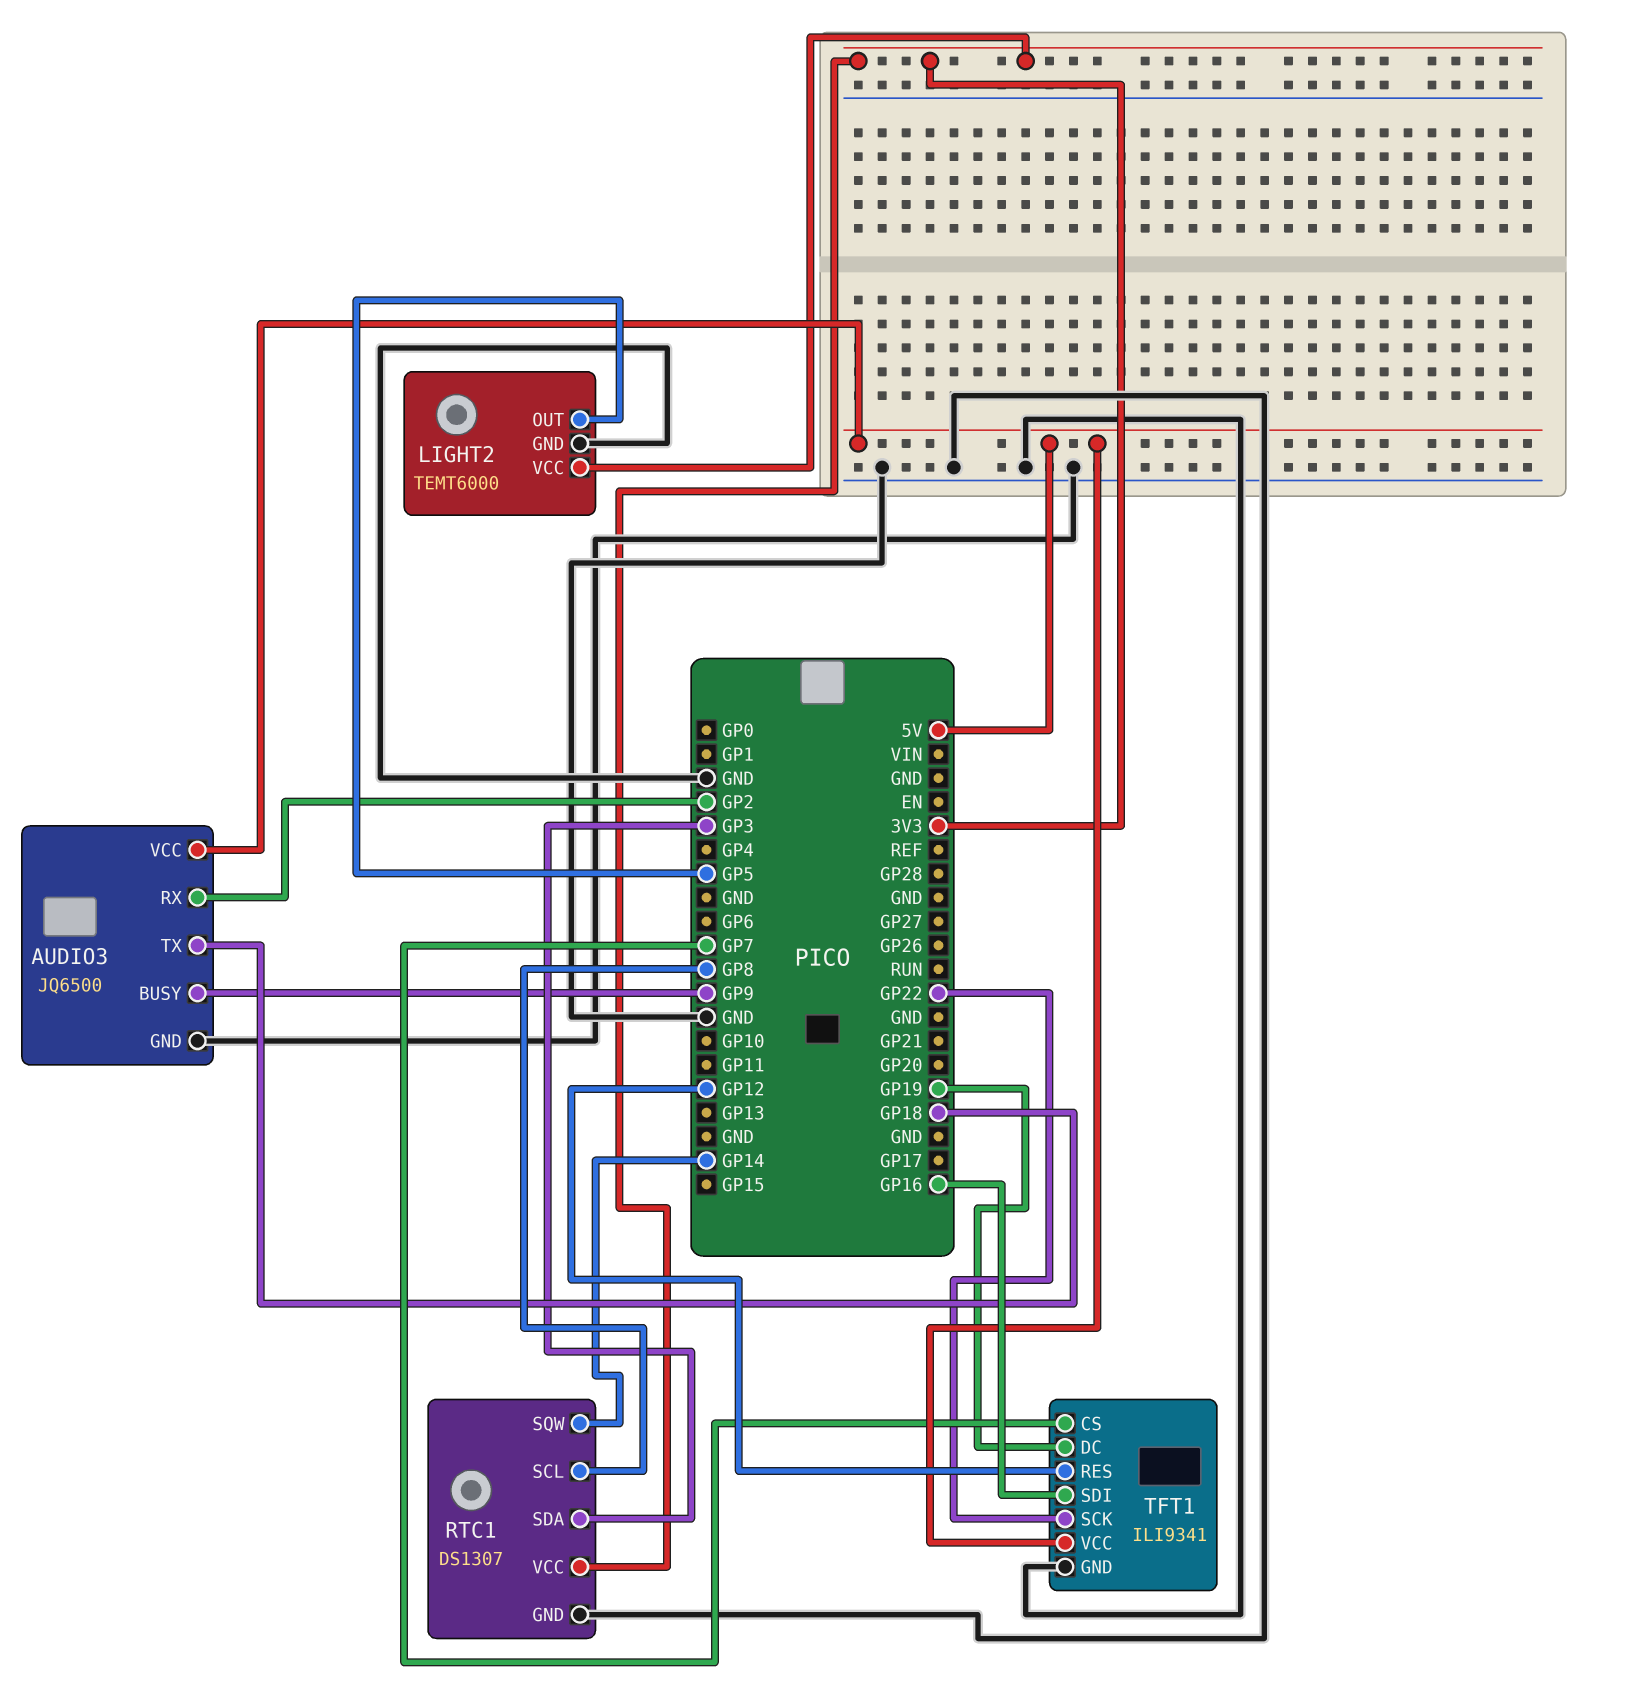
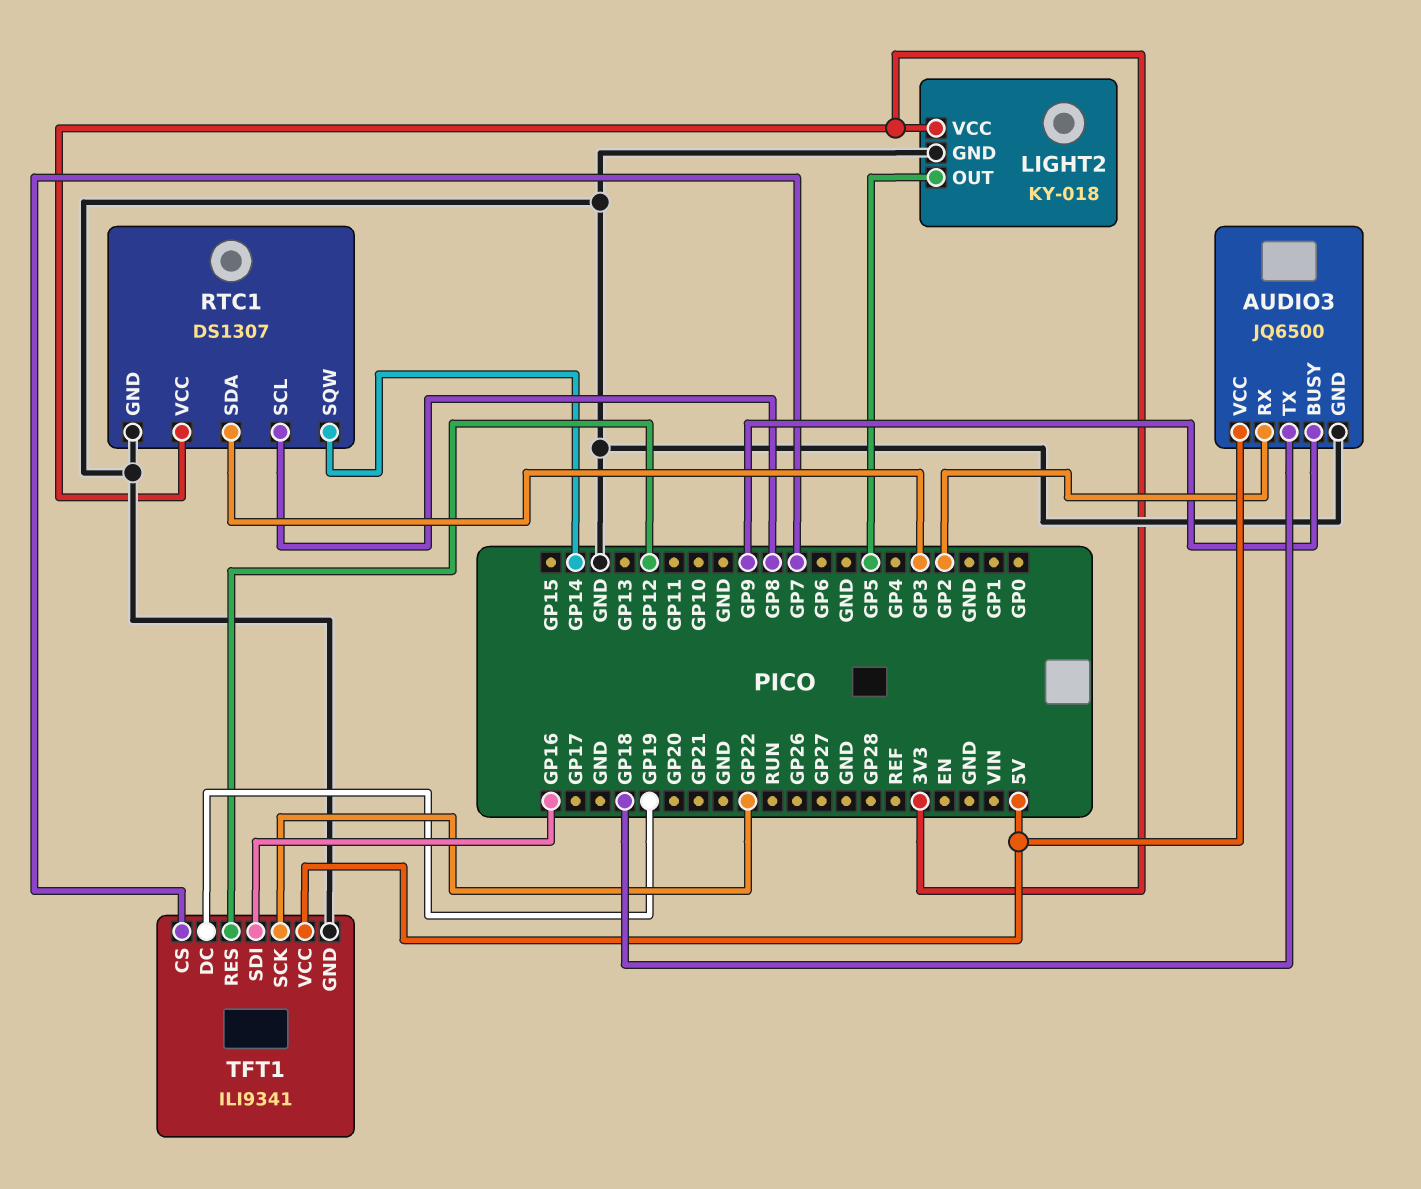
LIGHT2: TEMT6000 -> KY-018

